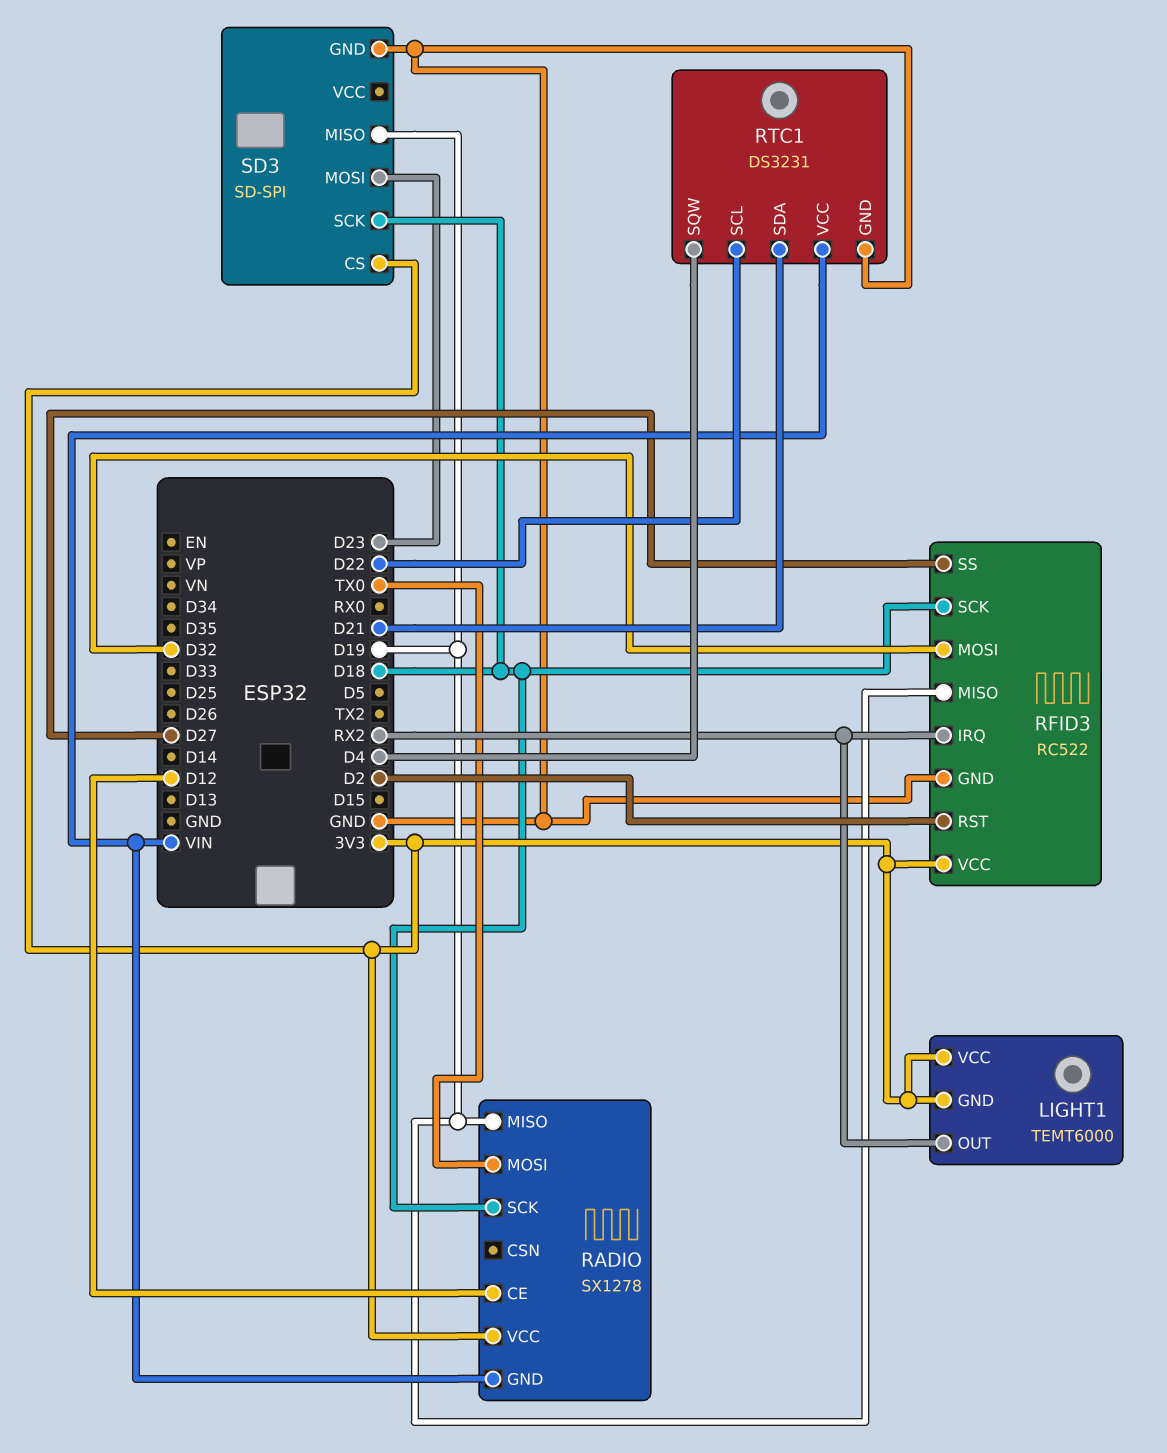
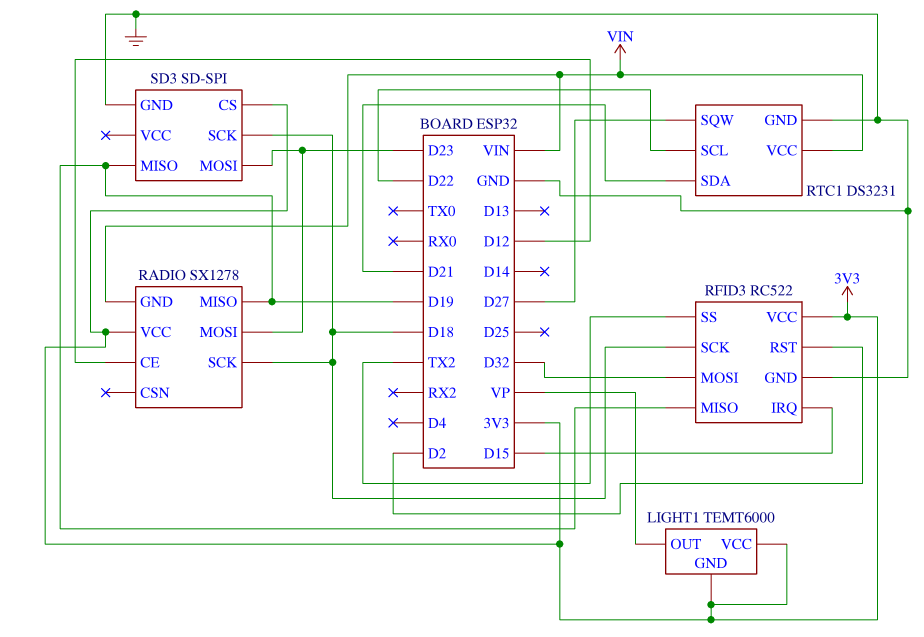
LIGHT1 pin OUT: RX2 -> VP
RADIO pin MOSI: TX0 -> D23
RFID3 pin IRQ: RX2 -> D15
RFID3 pin SS: D27 -> TX2
RTC1 pin SQW: D4 -> D27

